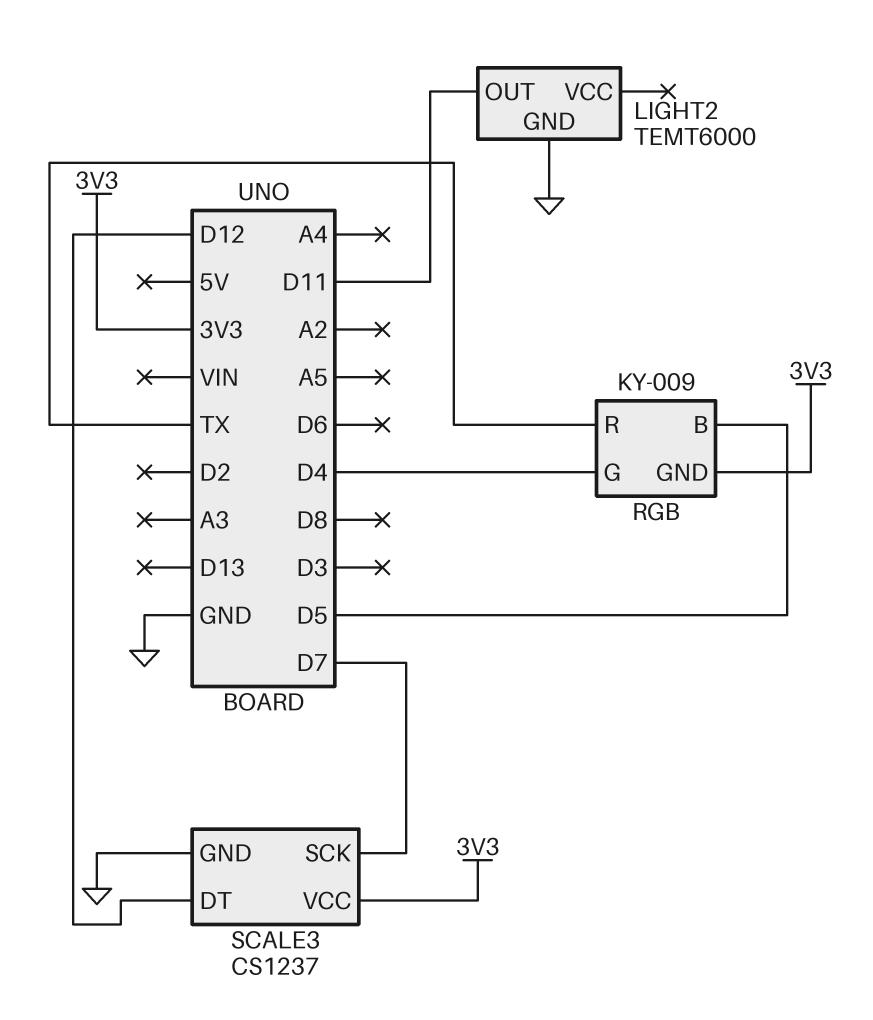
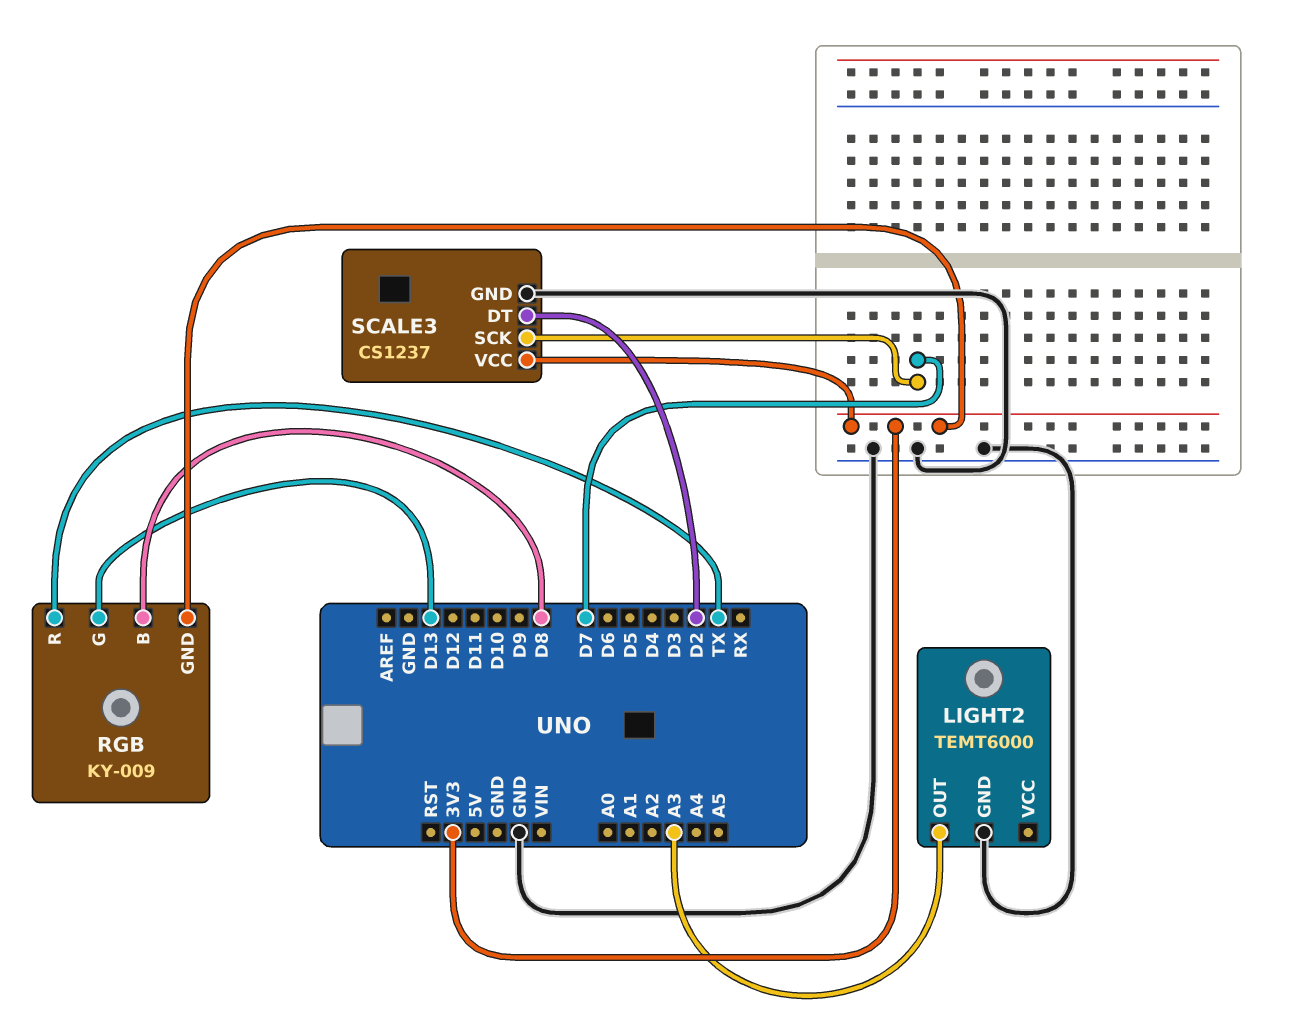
LIGHT2 pin OUT: D11 -> A3
RGB pin B: D5 -> D8
RGB pin G: D4 -> D13
SCALE3 pin DT: D12 -> D2

